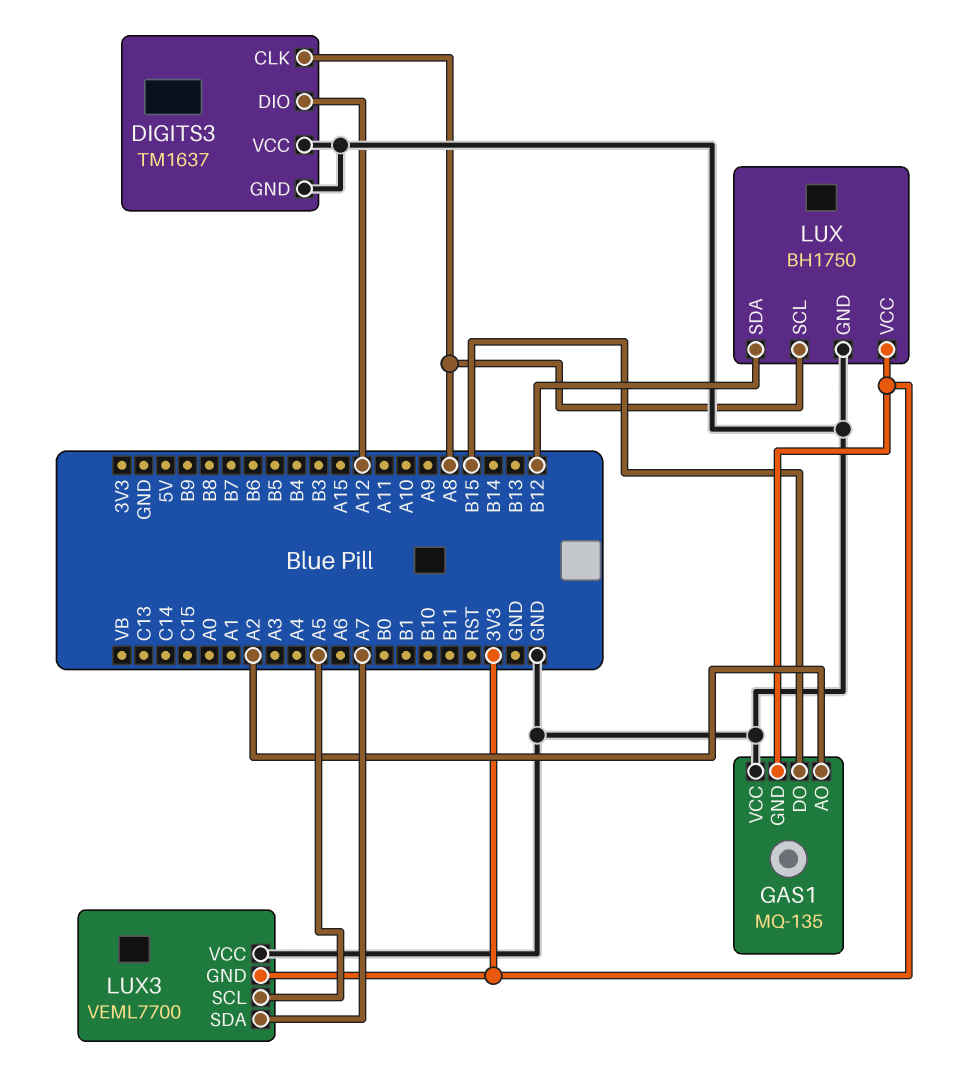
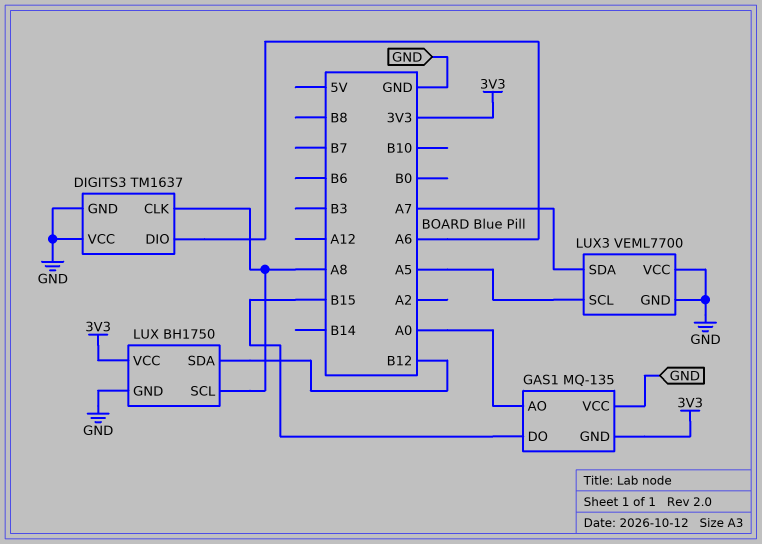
DIGITS3 pin DIO: A12 -> A6
GAS1 pin AO: A2 -> A0
LUX3 pin GND: 3V3 -> GND

